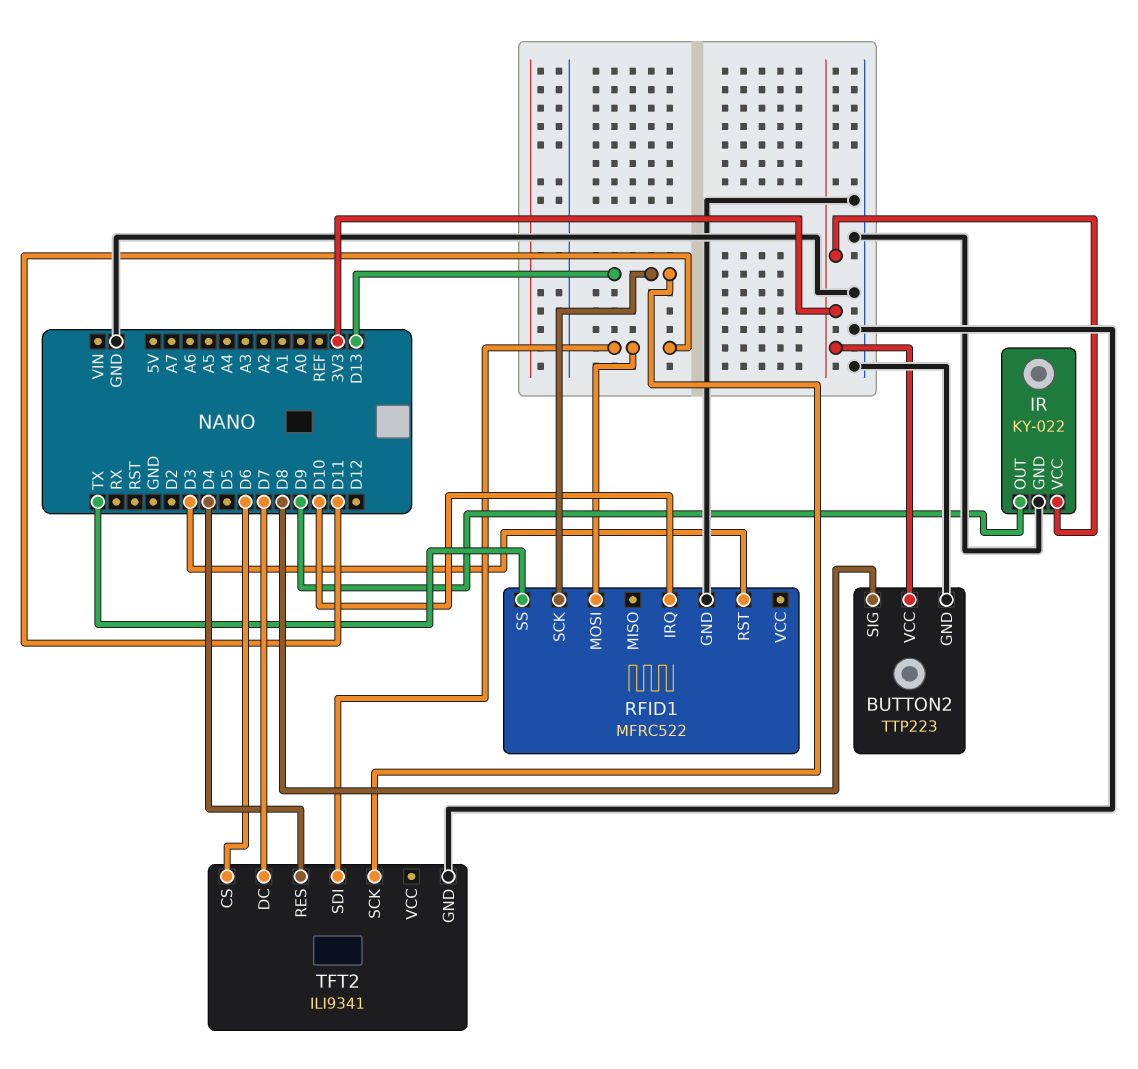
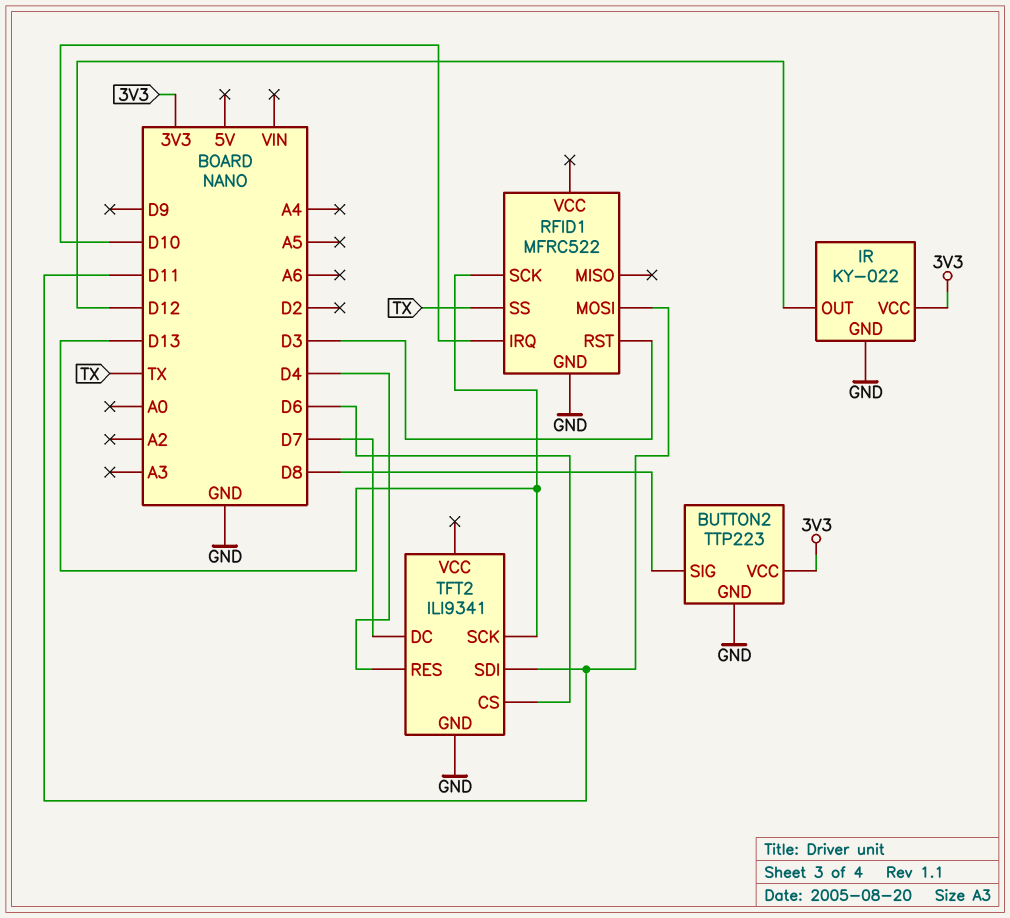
IR pin OUT: D9 -> D12

